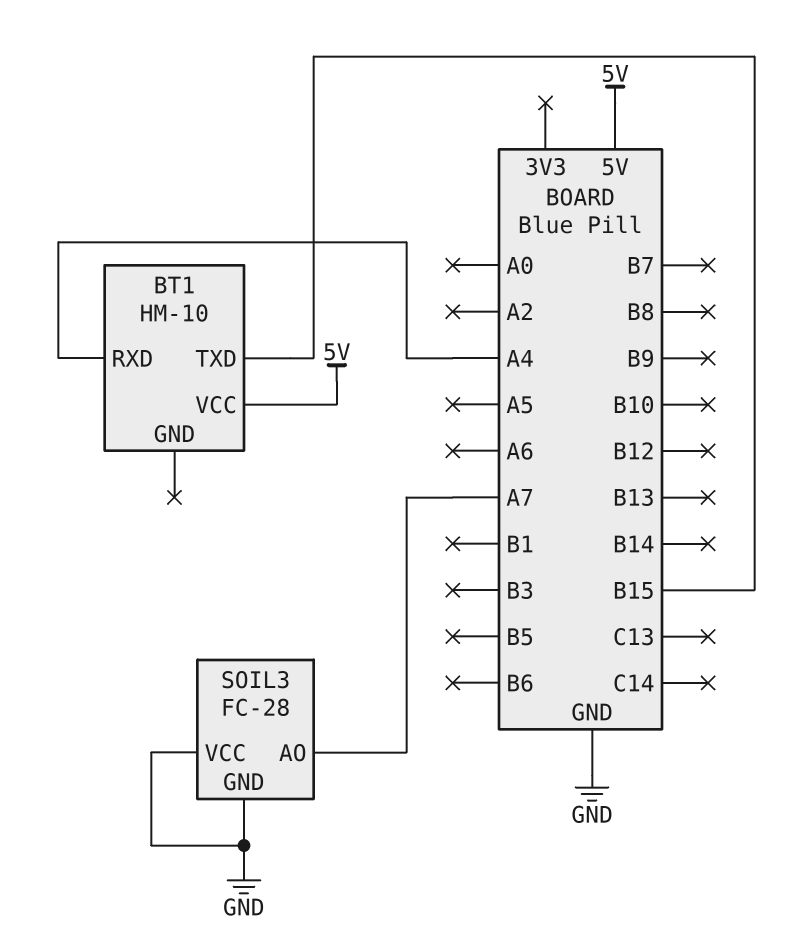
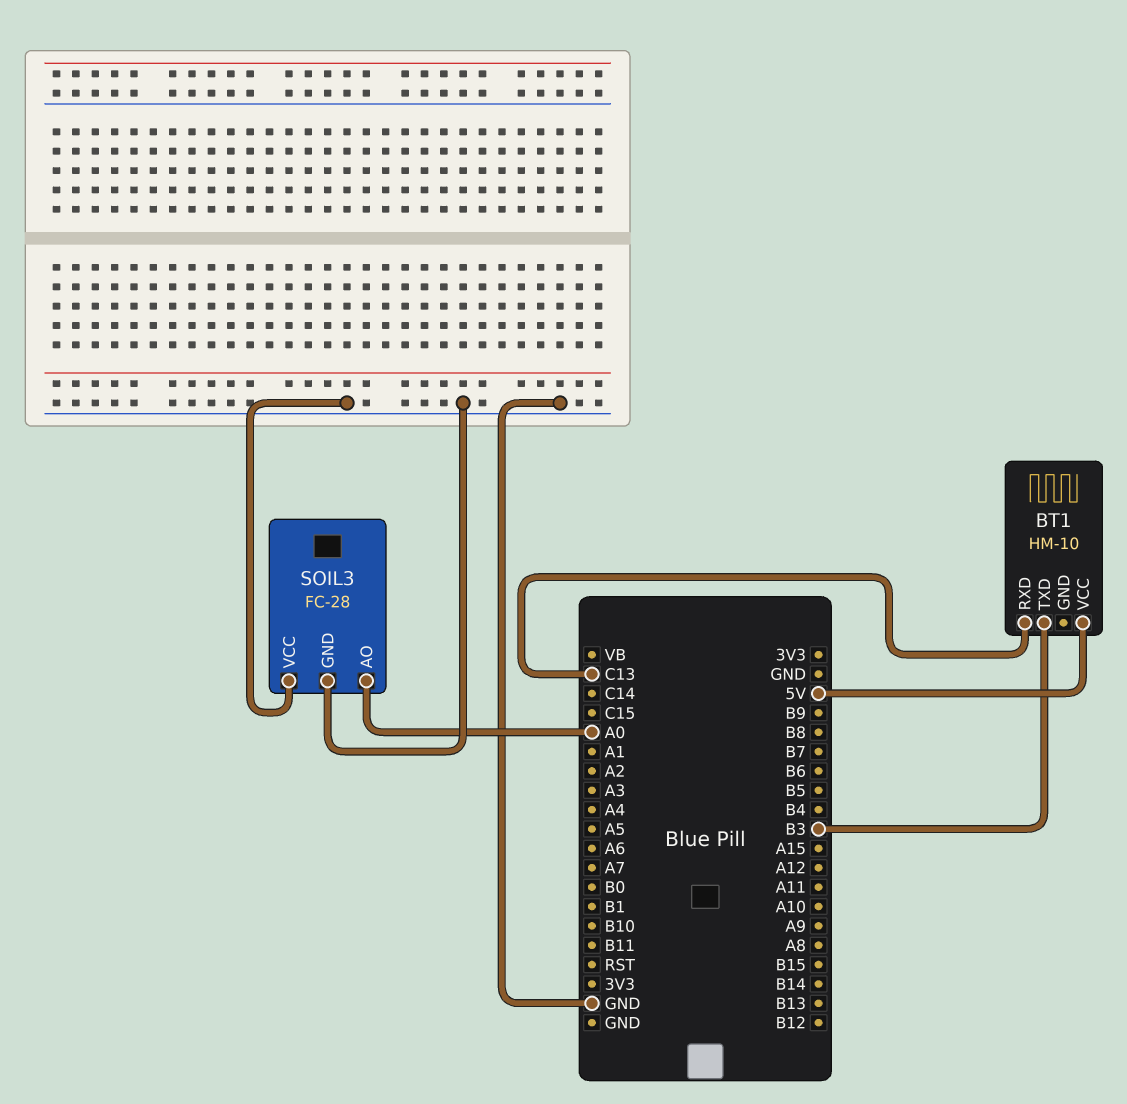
BT1 pin RXD: A4 -> C13
BT1 pin TXD: B15 -> B3
SOIL3 pin AO: A7 -> A0

